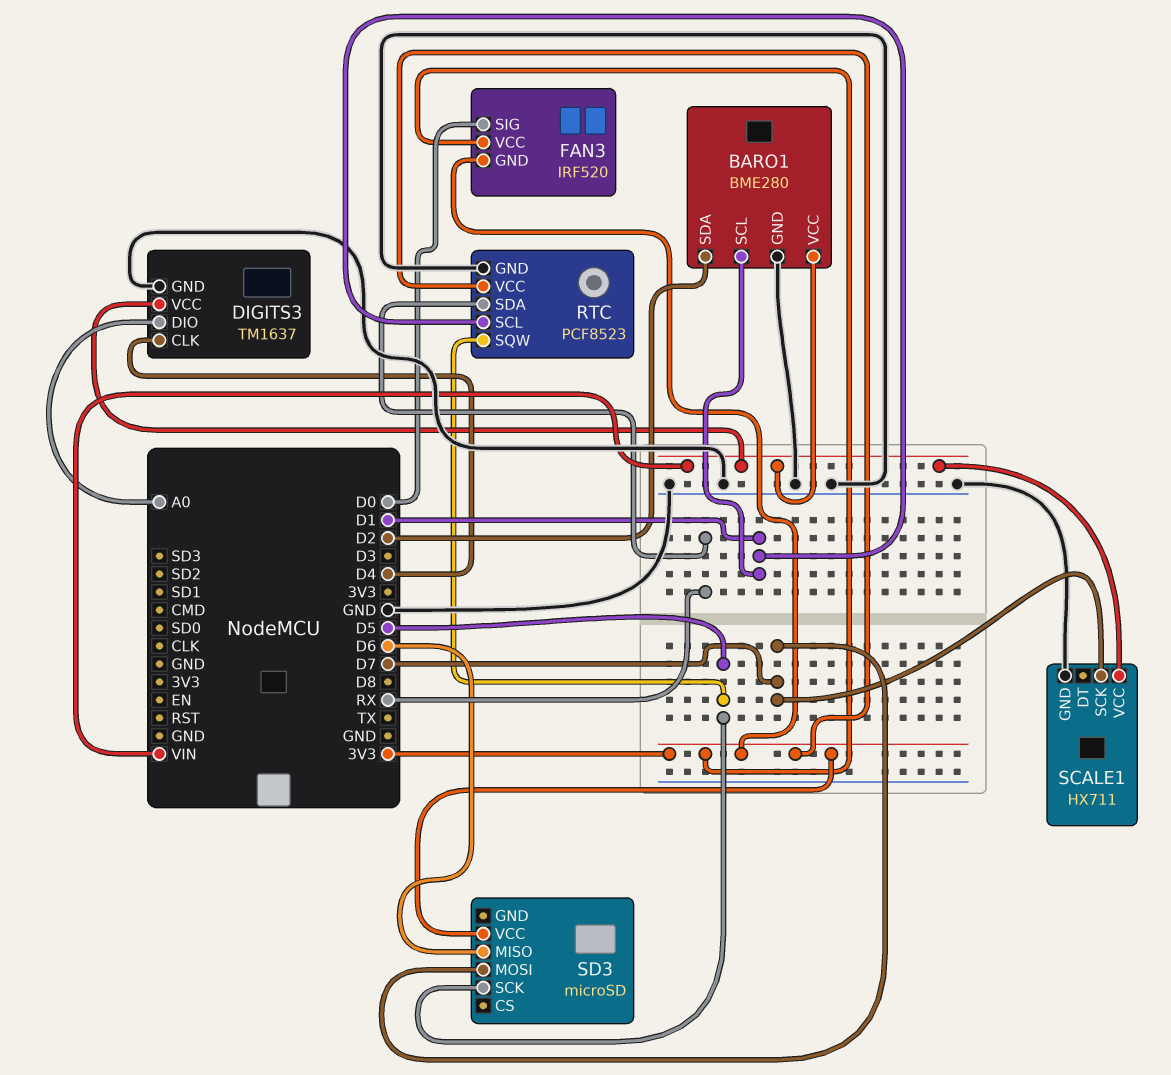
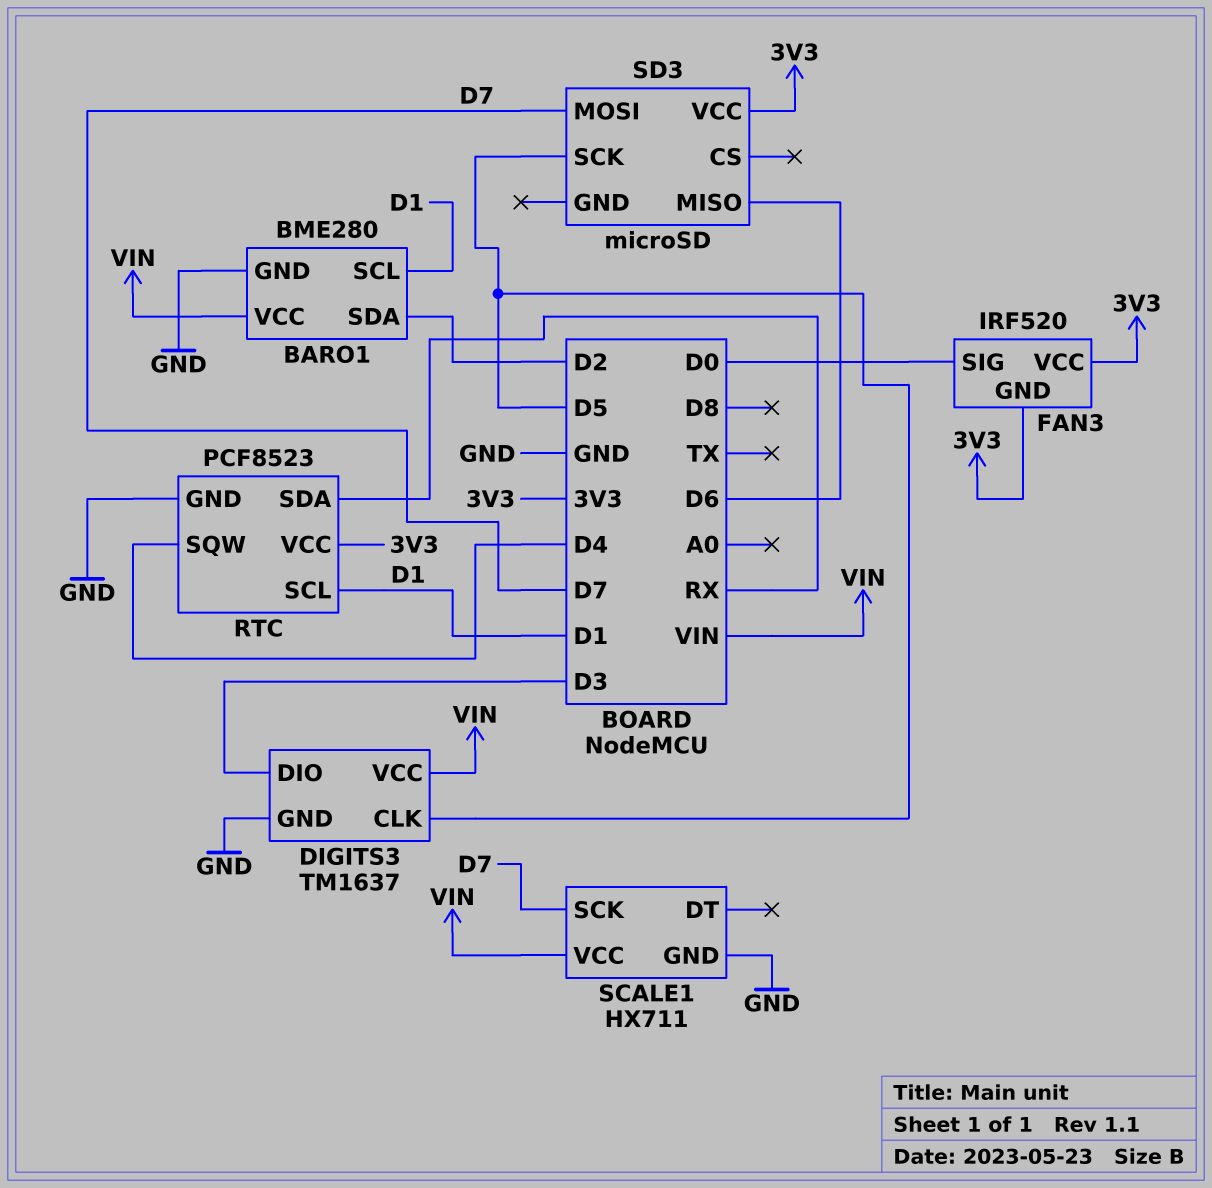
DIGITS3 pin CLK: D4 -> D5
DIGITS3 pin DIO: A0 -> D3
RTC pin SQW: D5 -> D4

